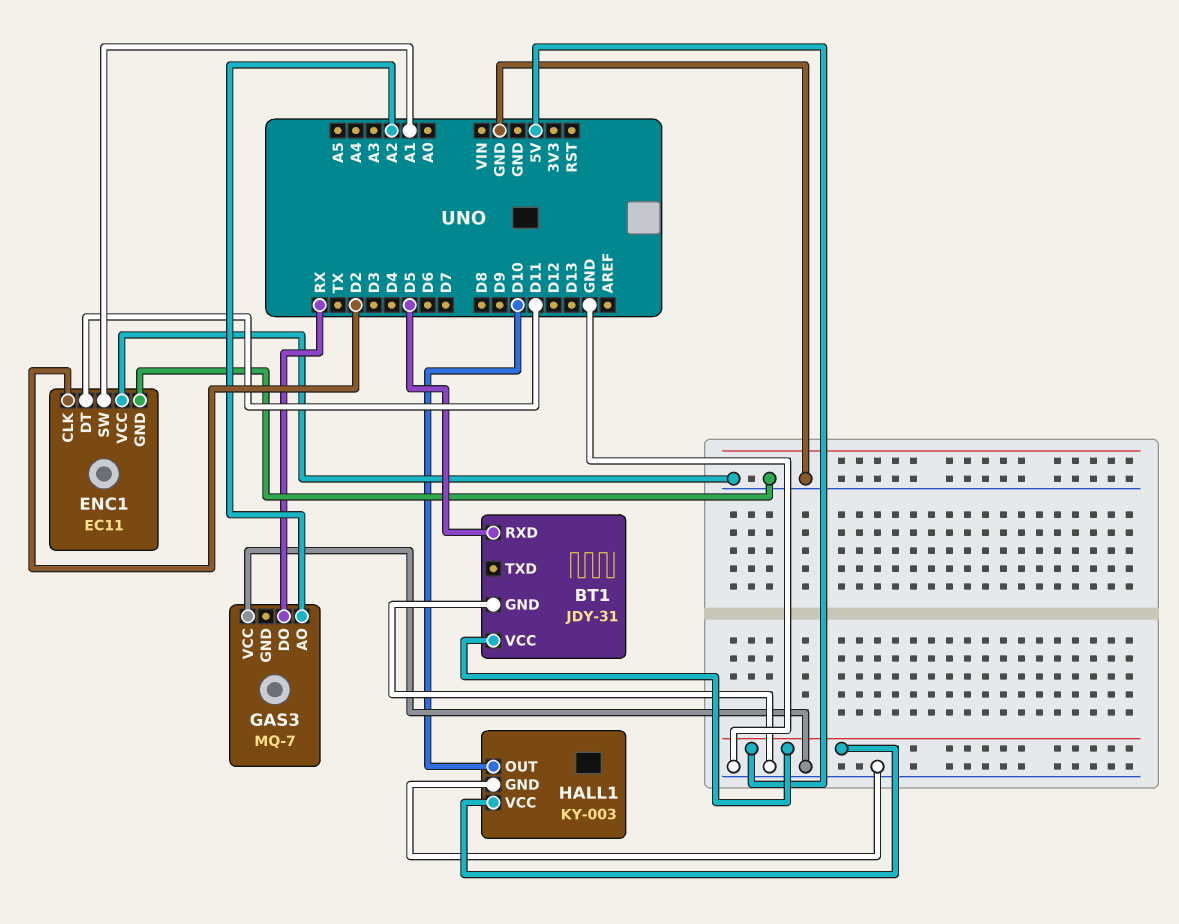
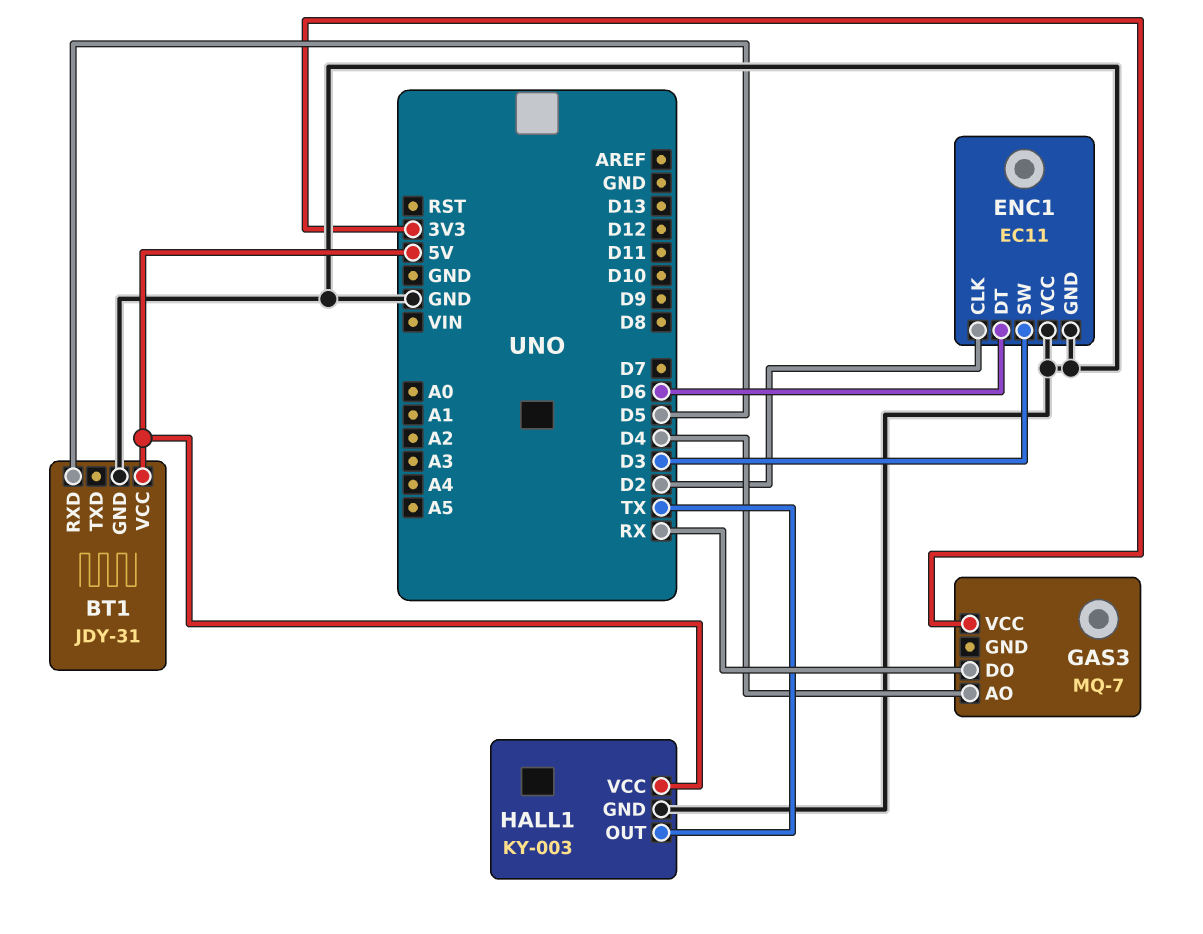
ENC1 pin DT: D11 -> D6
ENC1 pin SW: A1 -> D3
GAS3 pin AO: A2 -> D4
GAS3 pin VCC: GND -> 3V3
HALL1 pin OUT: D10 -> TX

